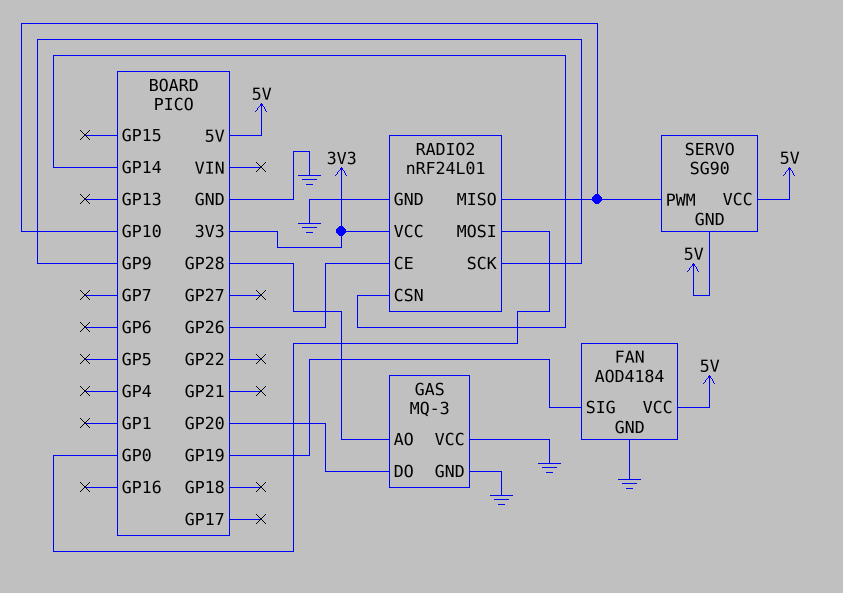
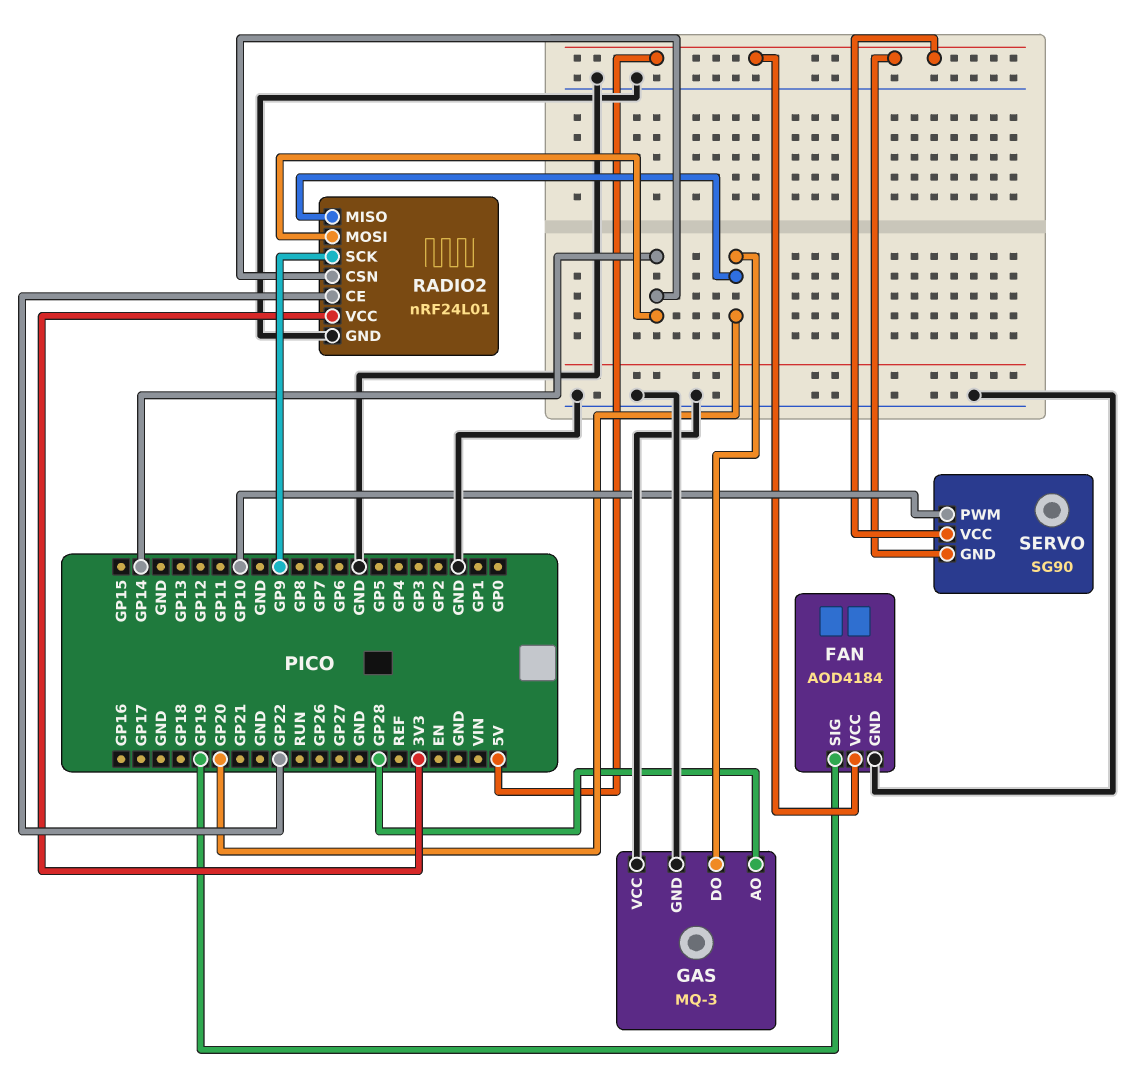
RADIO2 pin CE: GP26 -> GP22
RADIO2 pin MISO: GP10 -> GP20
RADIO2 pin MOSI: GP0 -> GP14

